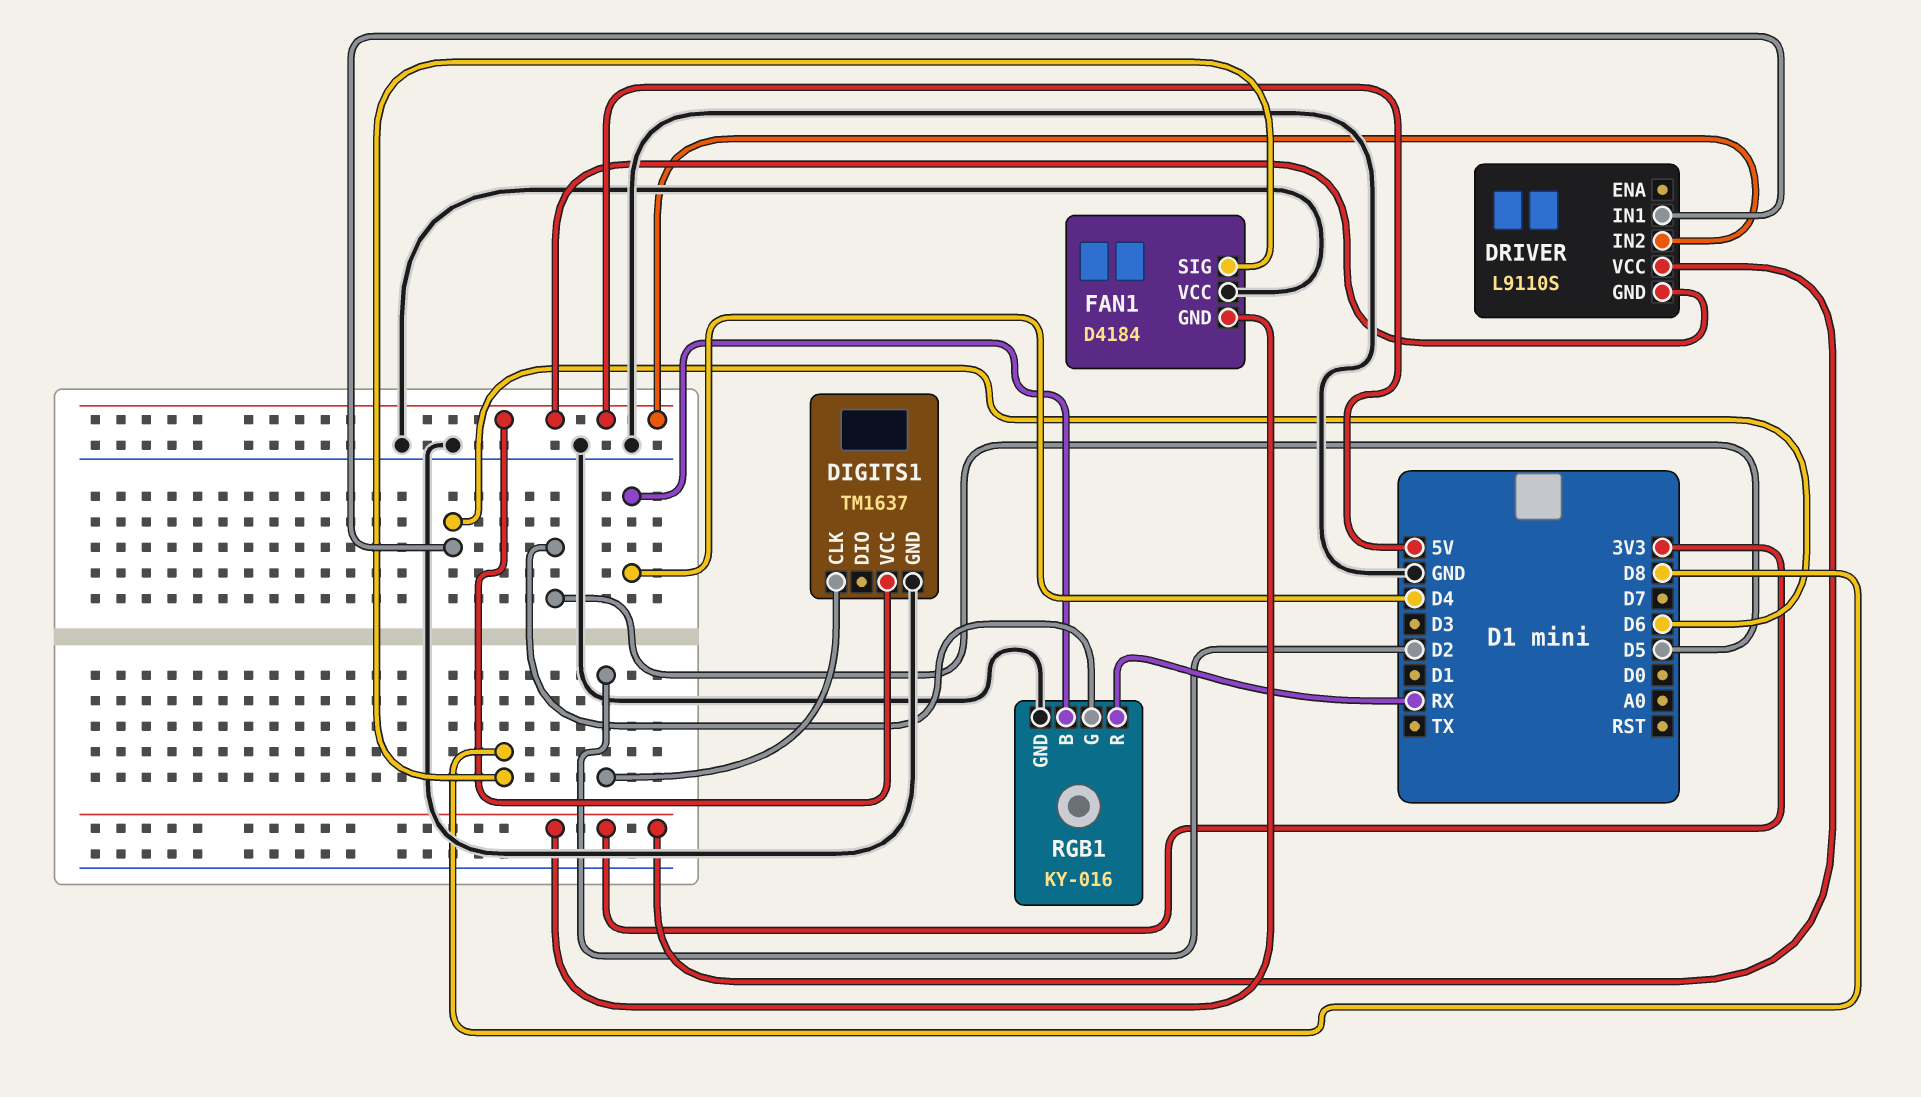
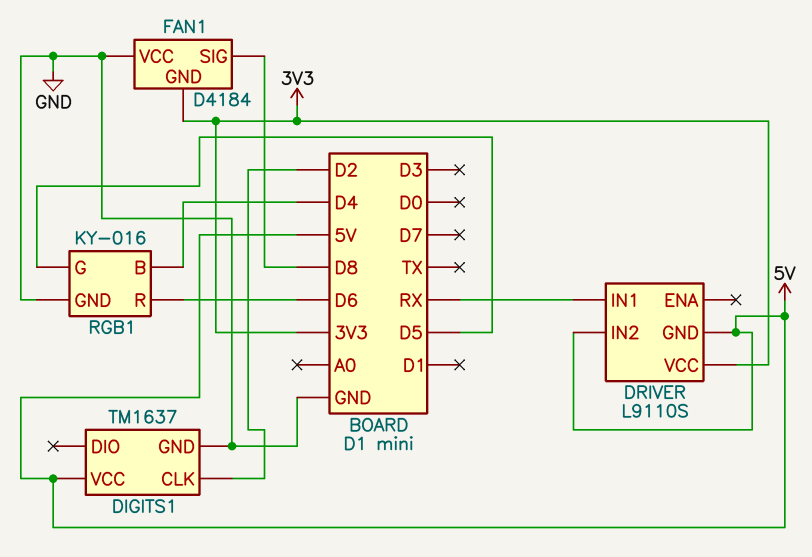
DRIVER pin IN1: D6 -> RX
RGB1 pin R: RX -> D6

